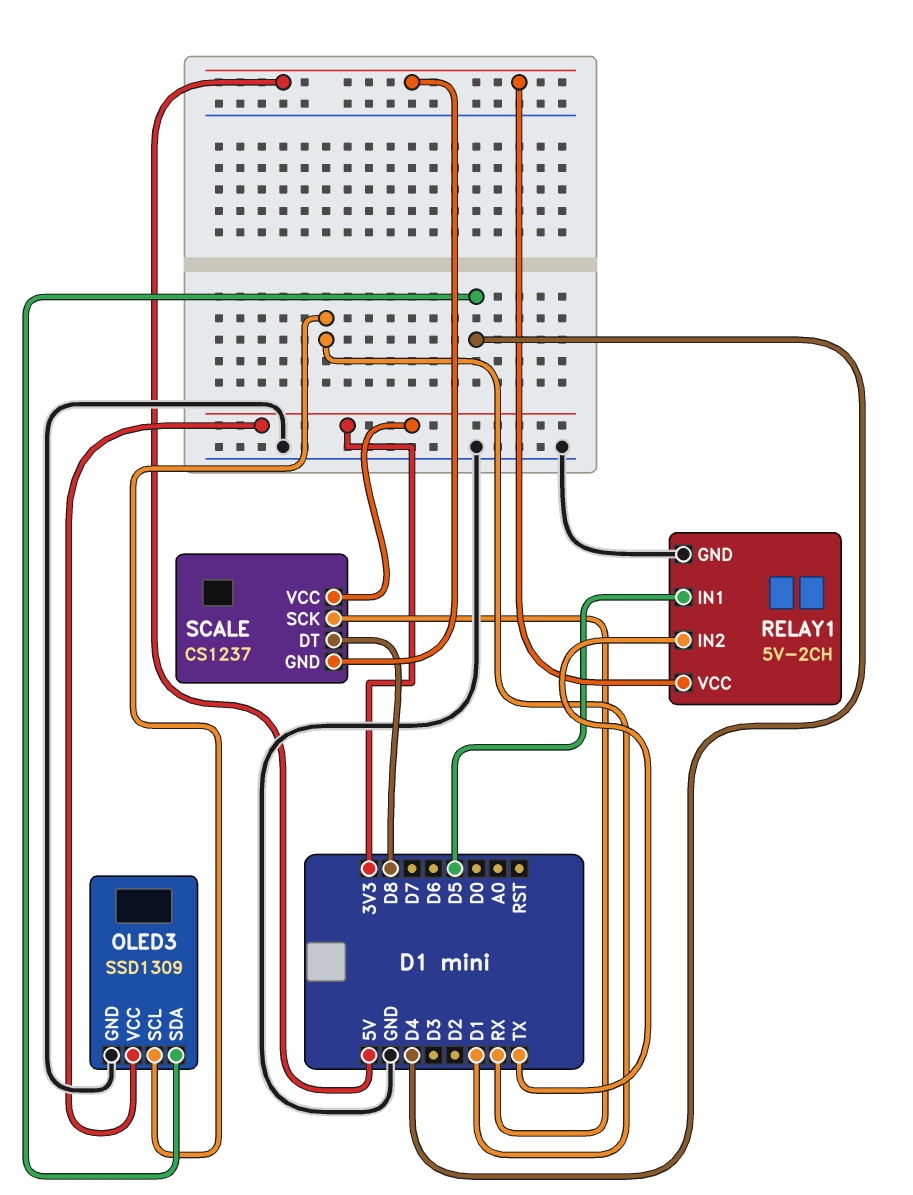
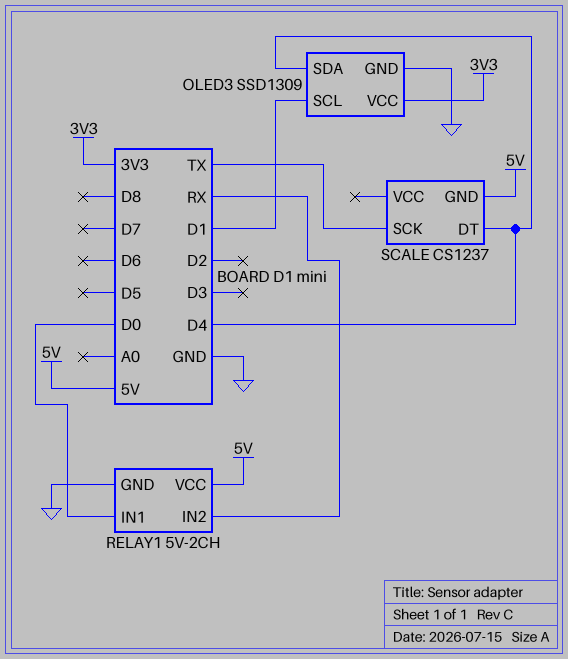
RELAY1 pin IN1: D5 -> D0
RELAY1 pin IN2: TX -> RX
SCALE pin DT: D8 -> D4
SCALE pin SCK: RX -> TX
SCALE pin VCC: 3V3 -> none

